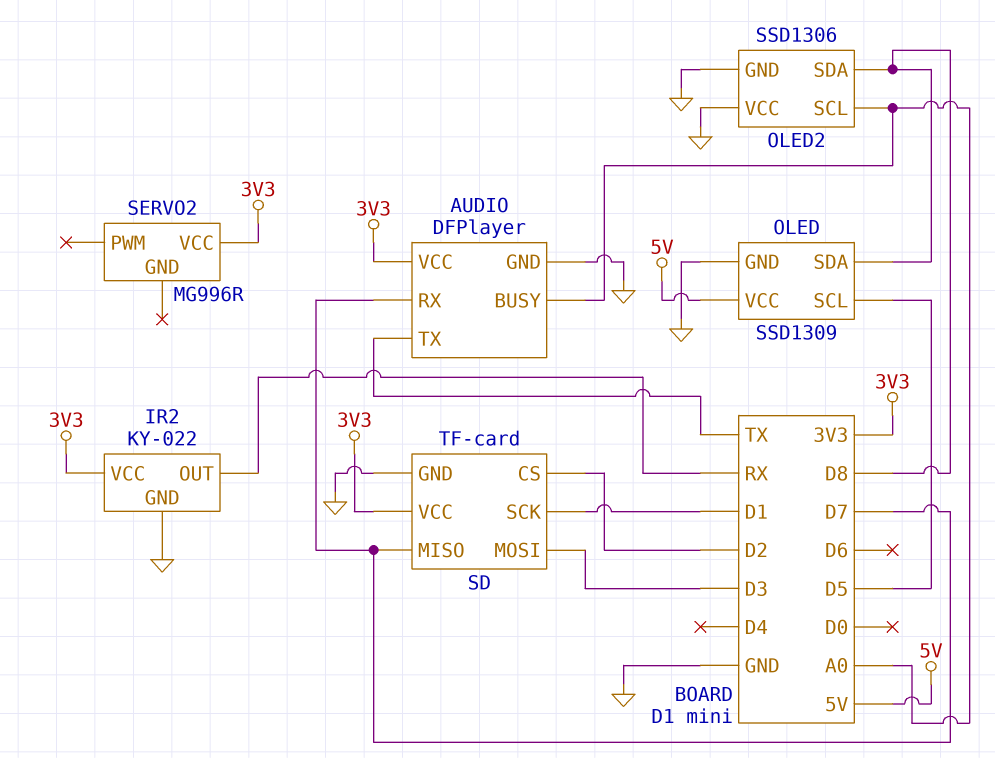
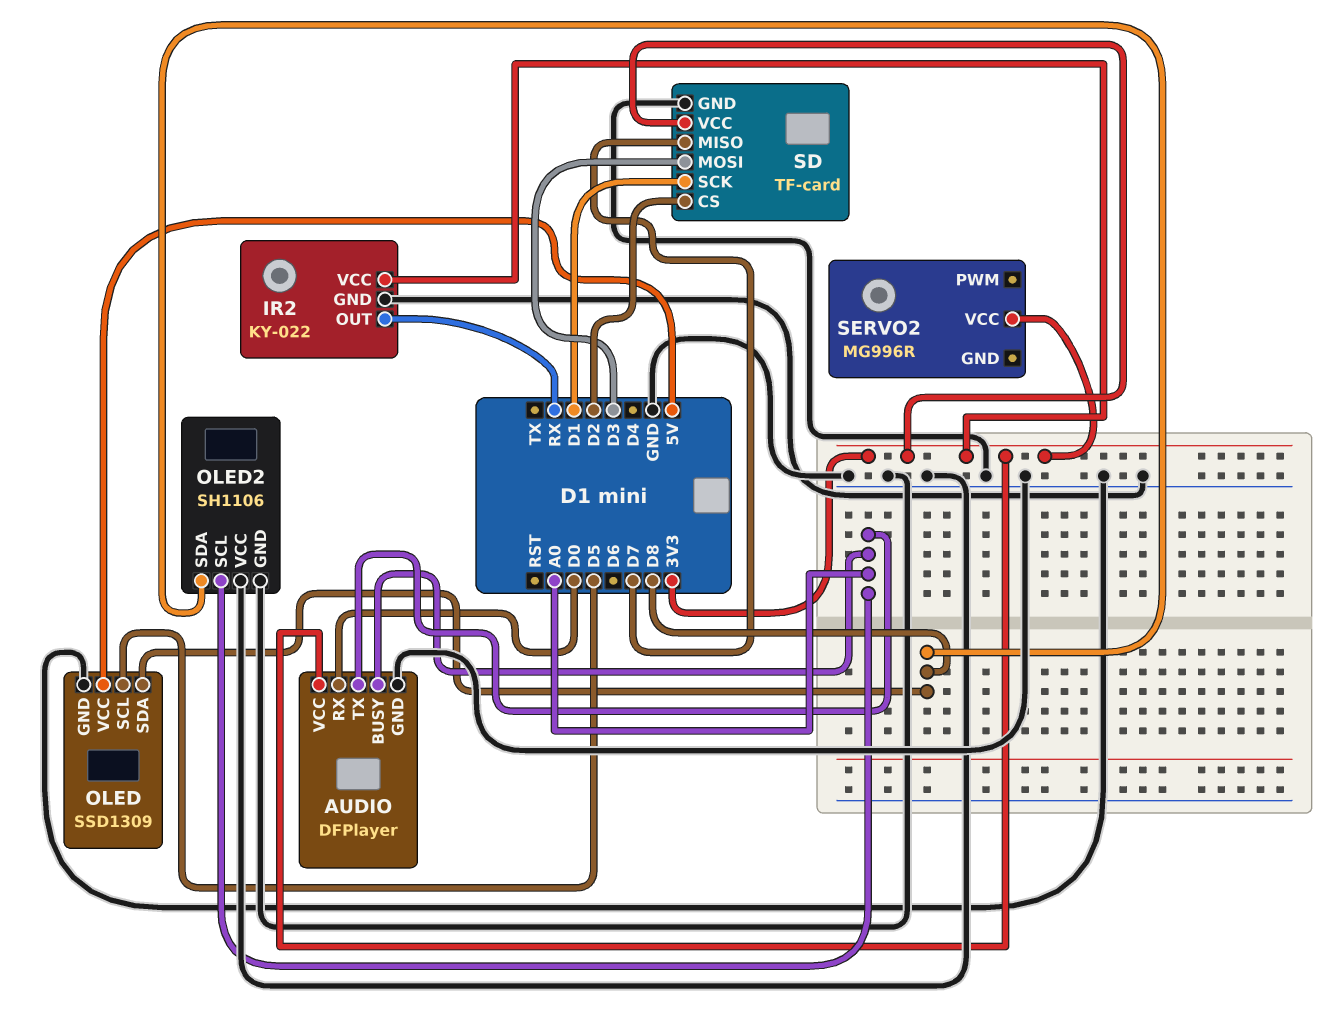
AUDIO pin RX: D7 -> D0
AUDIO pin TX: TX -> A0
OLED2: SSD1306 -> SH1106

